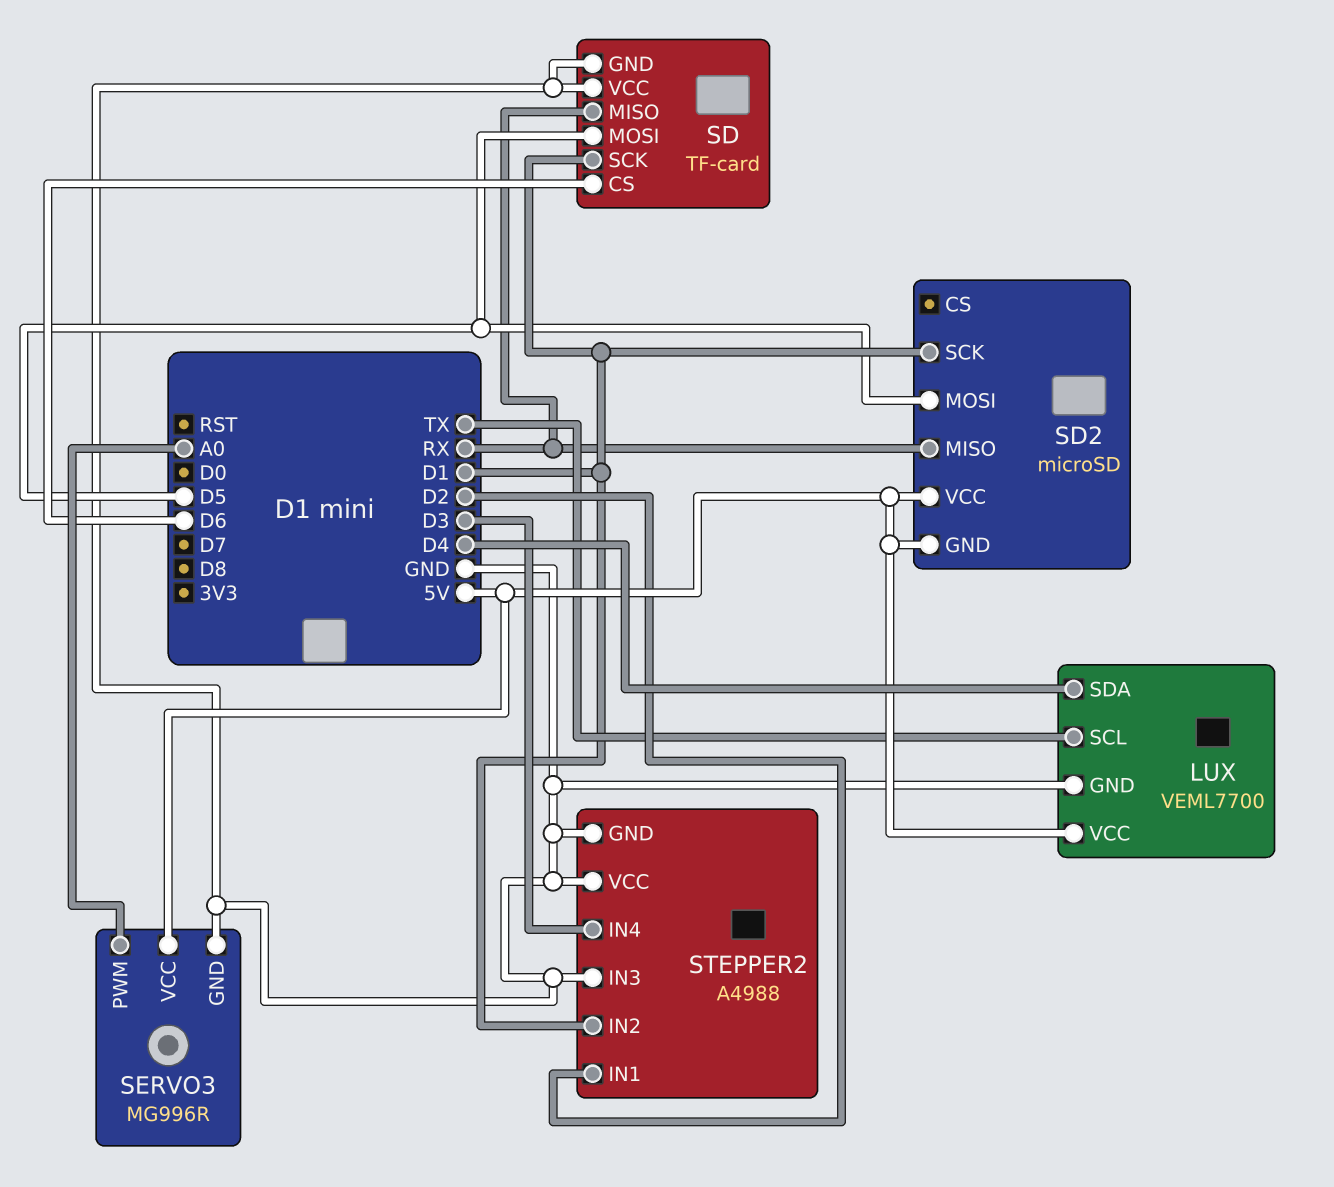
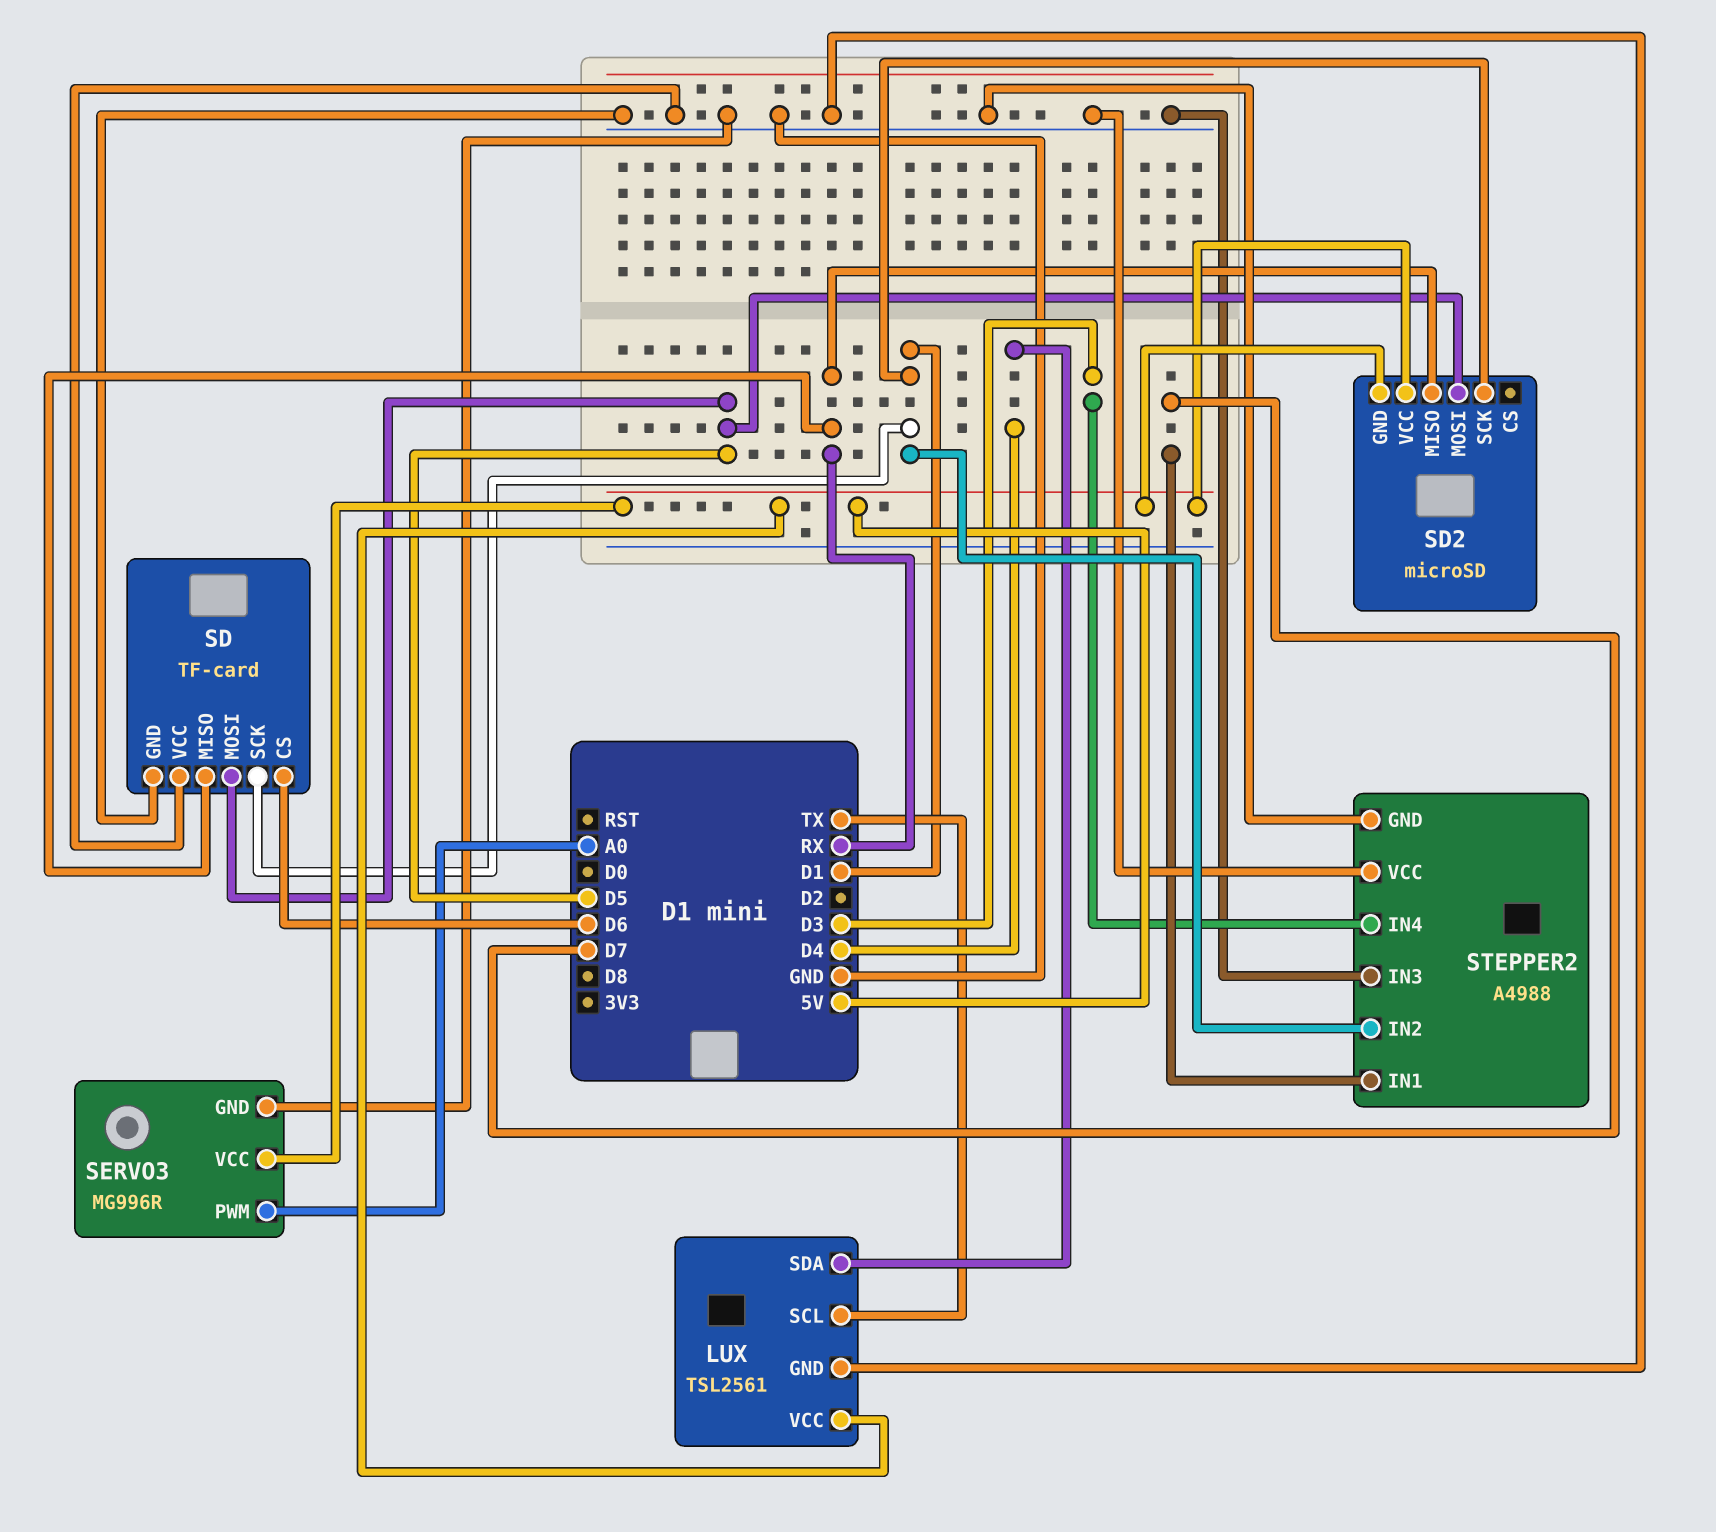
LUX: VEML7700 -> TSL2561
STEPPER2 pin IN1: D2 -> D7

